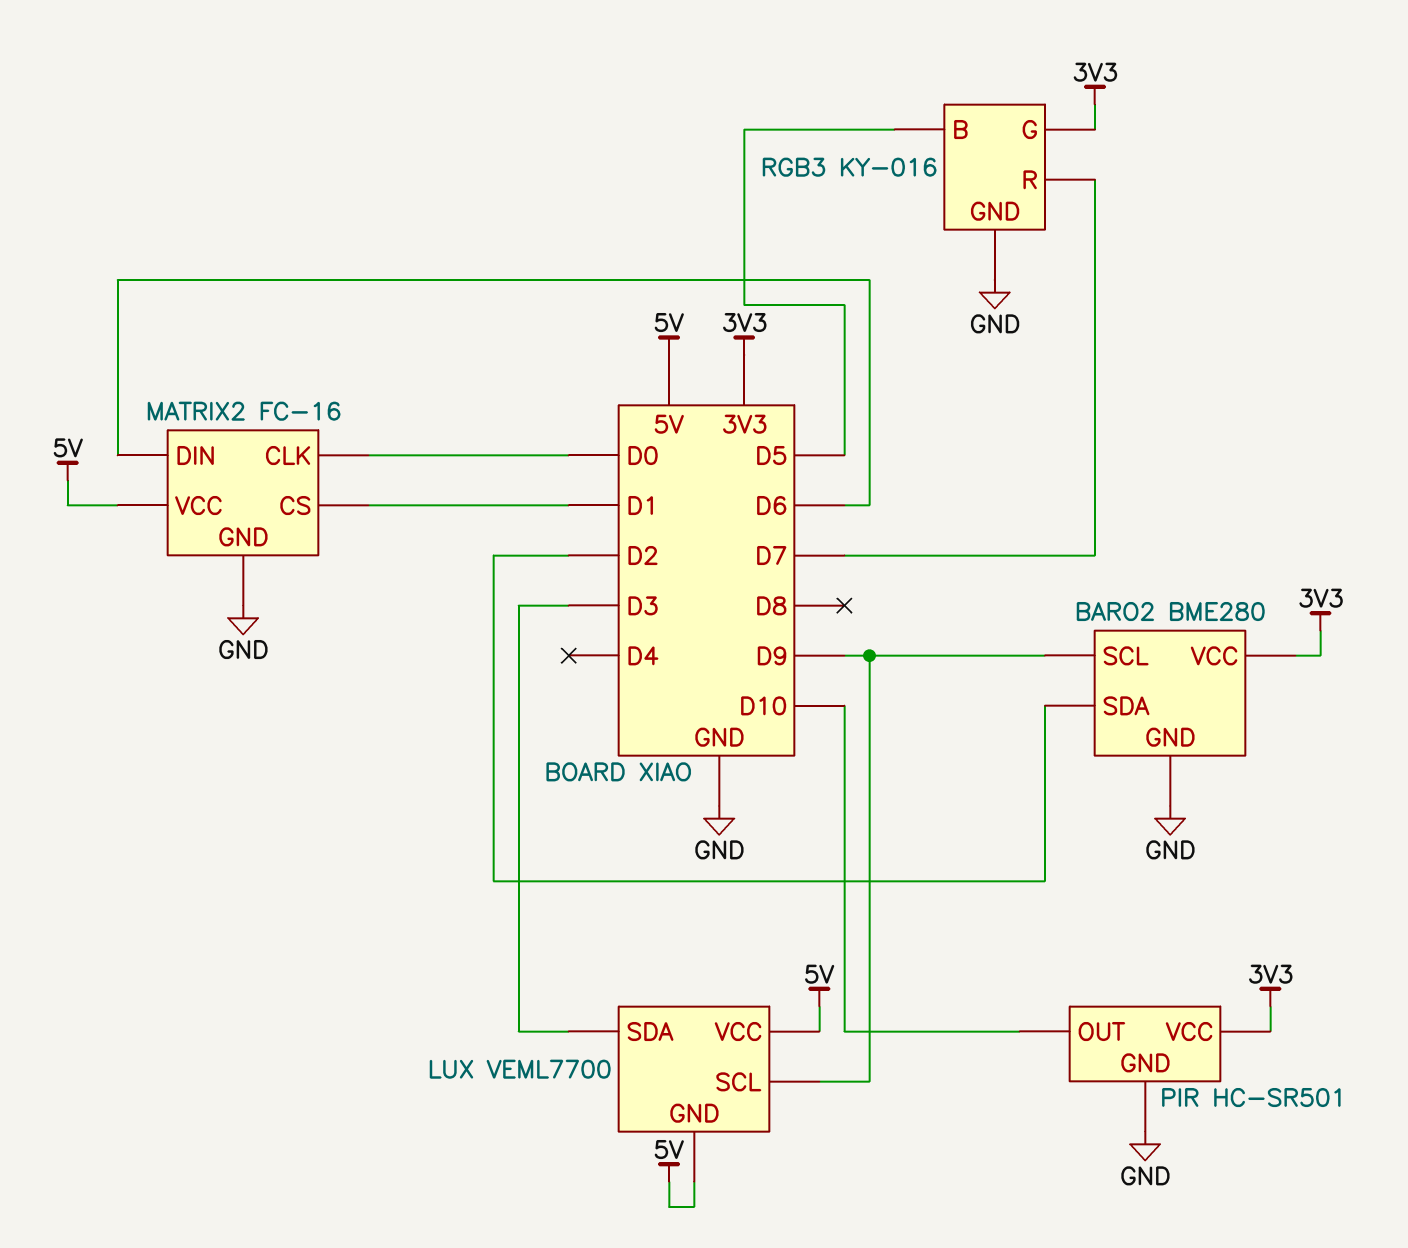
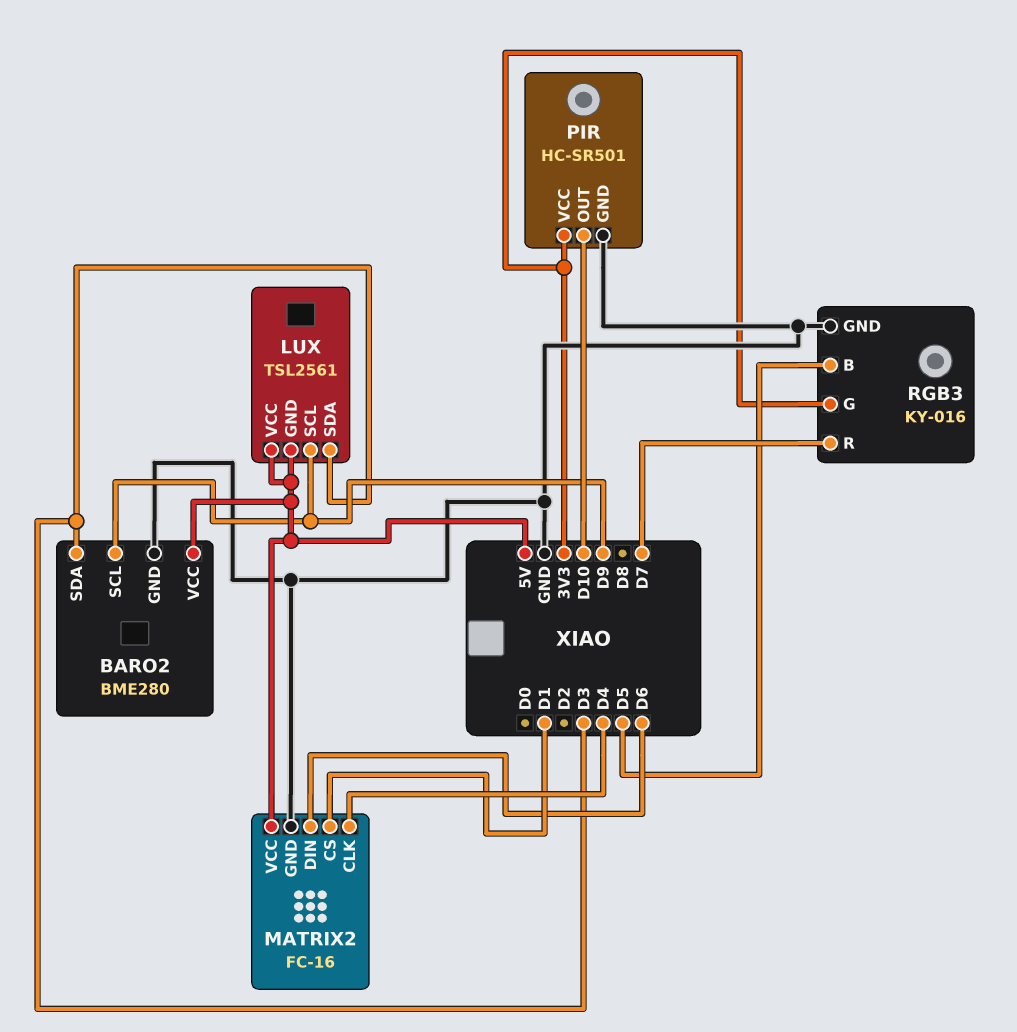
BARO2 pin SDA: D2 -> D3
BARO2 pin VCC: 3V3 -> 5V
LUX: VEML7700 -> TSL2561
MATRIX2 pin CLK: D0 -> D4

